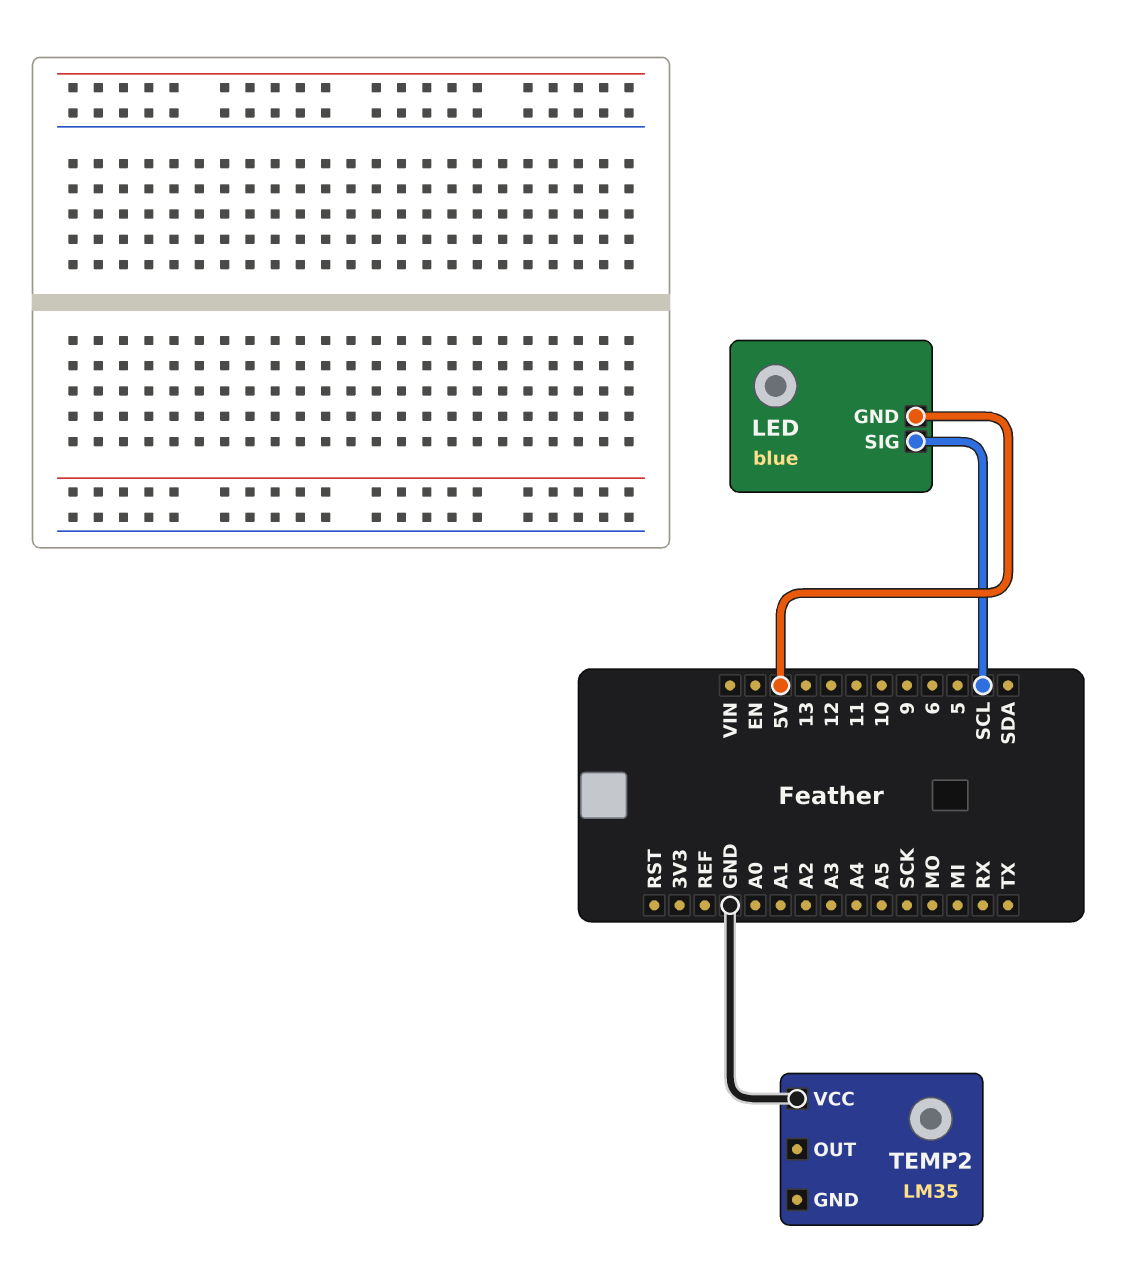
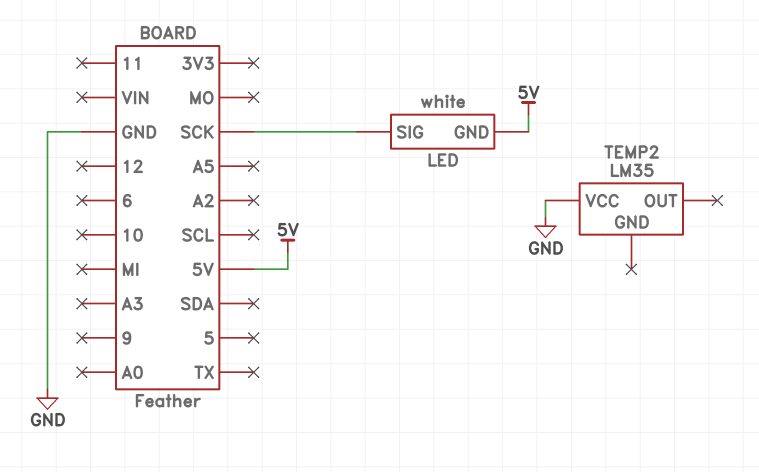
LED: blue -> white
LED pin SIG: SCL -> SCK

